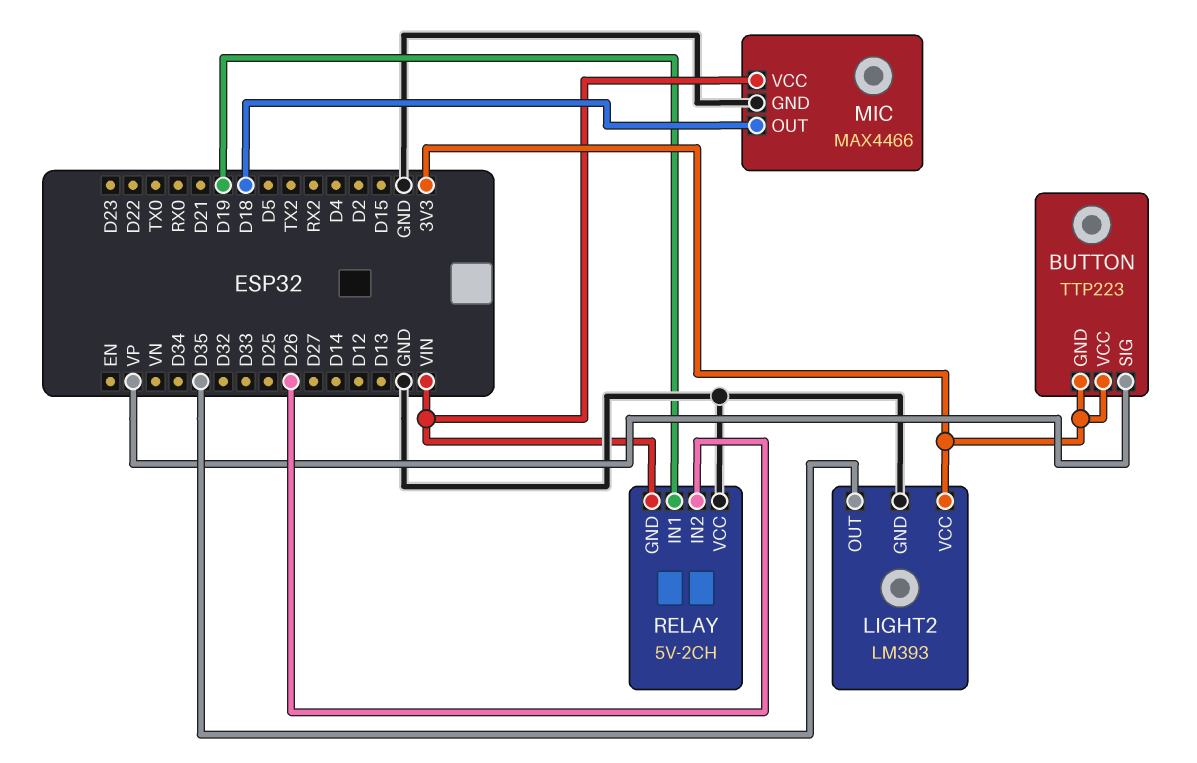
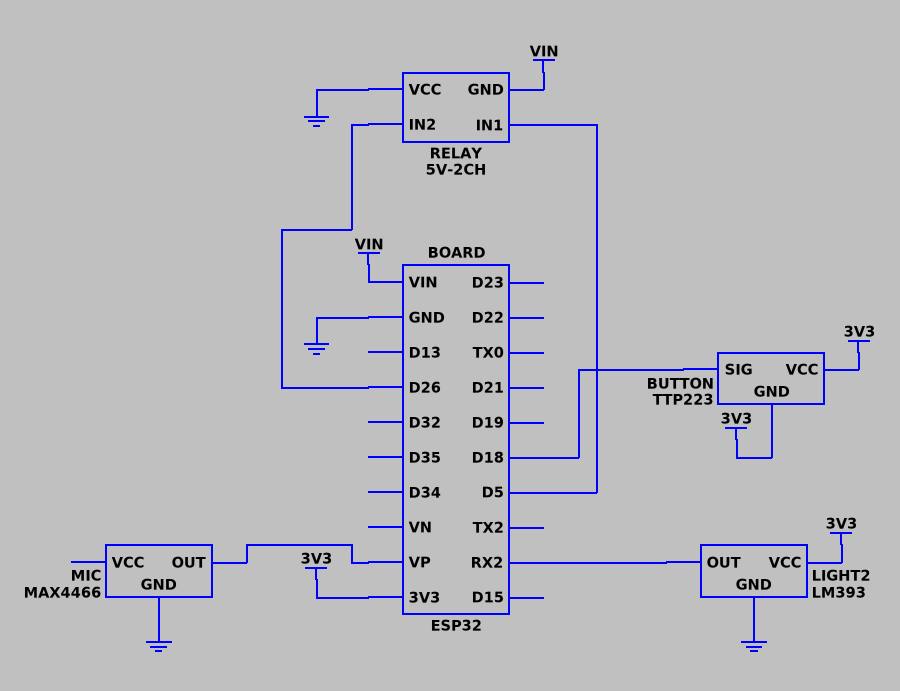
BUTTON pin SIG: VP -> D18
LIGHT2 pin OUT: D35 -> RX2
MIC pin OUT: D18 -> VP
MIC pin VCC: VIN -> none
RELAY pin IN1: D19 -> D5

